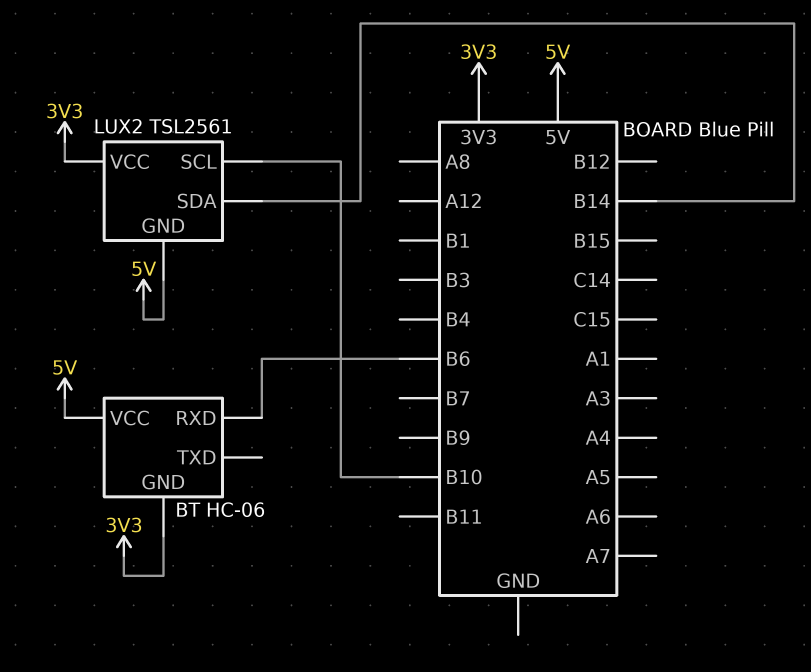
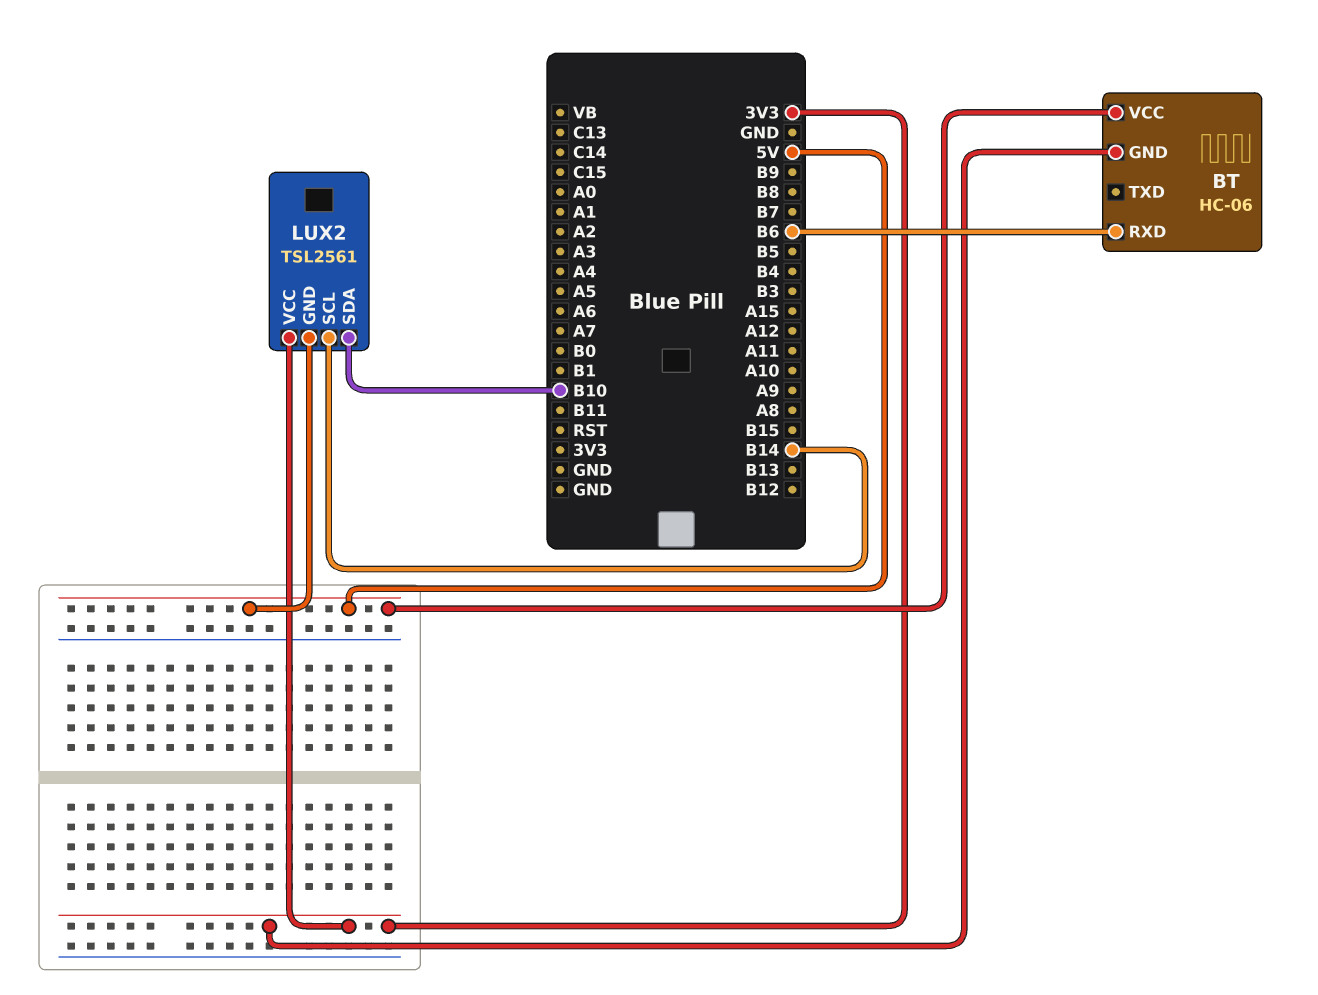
LUX2 pin SCL: B10 -> B14
LUX2 pin SDA: B14 -> B10

